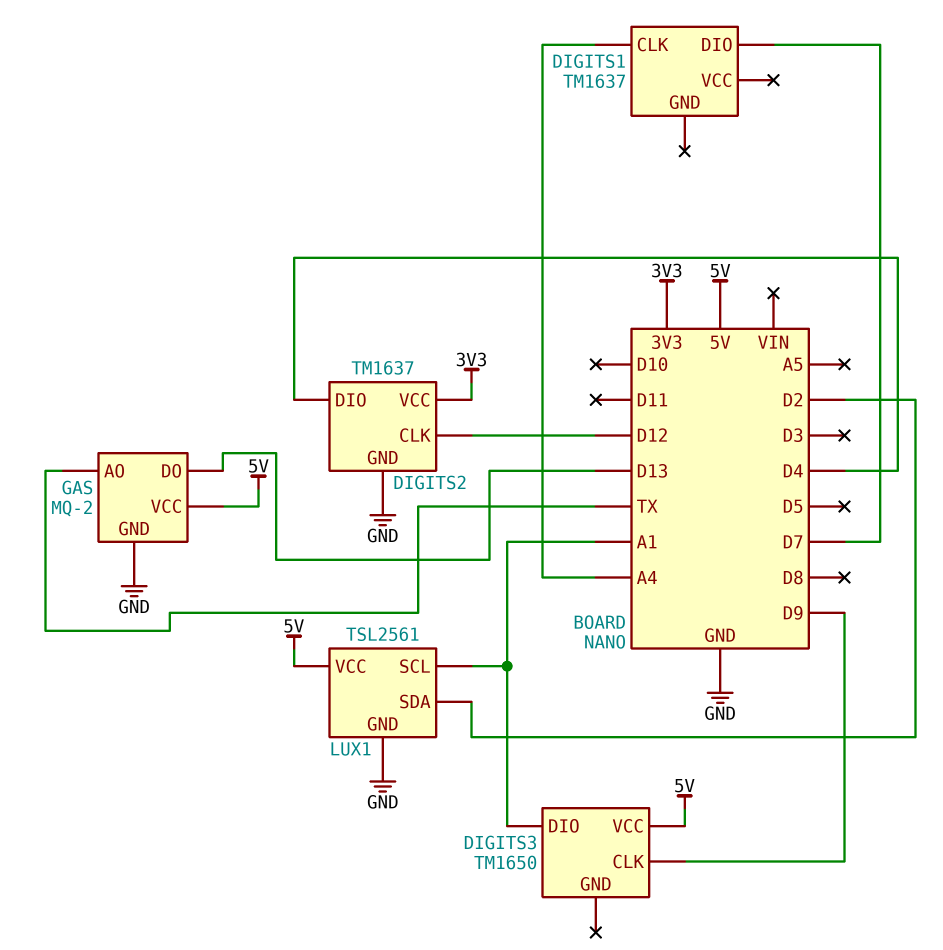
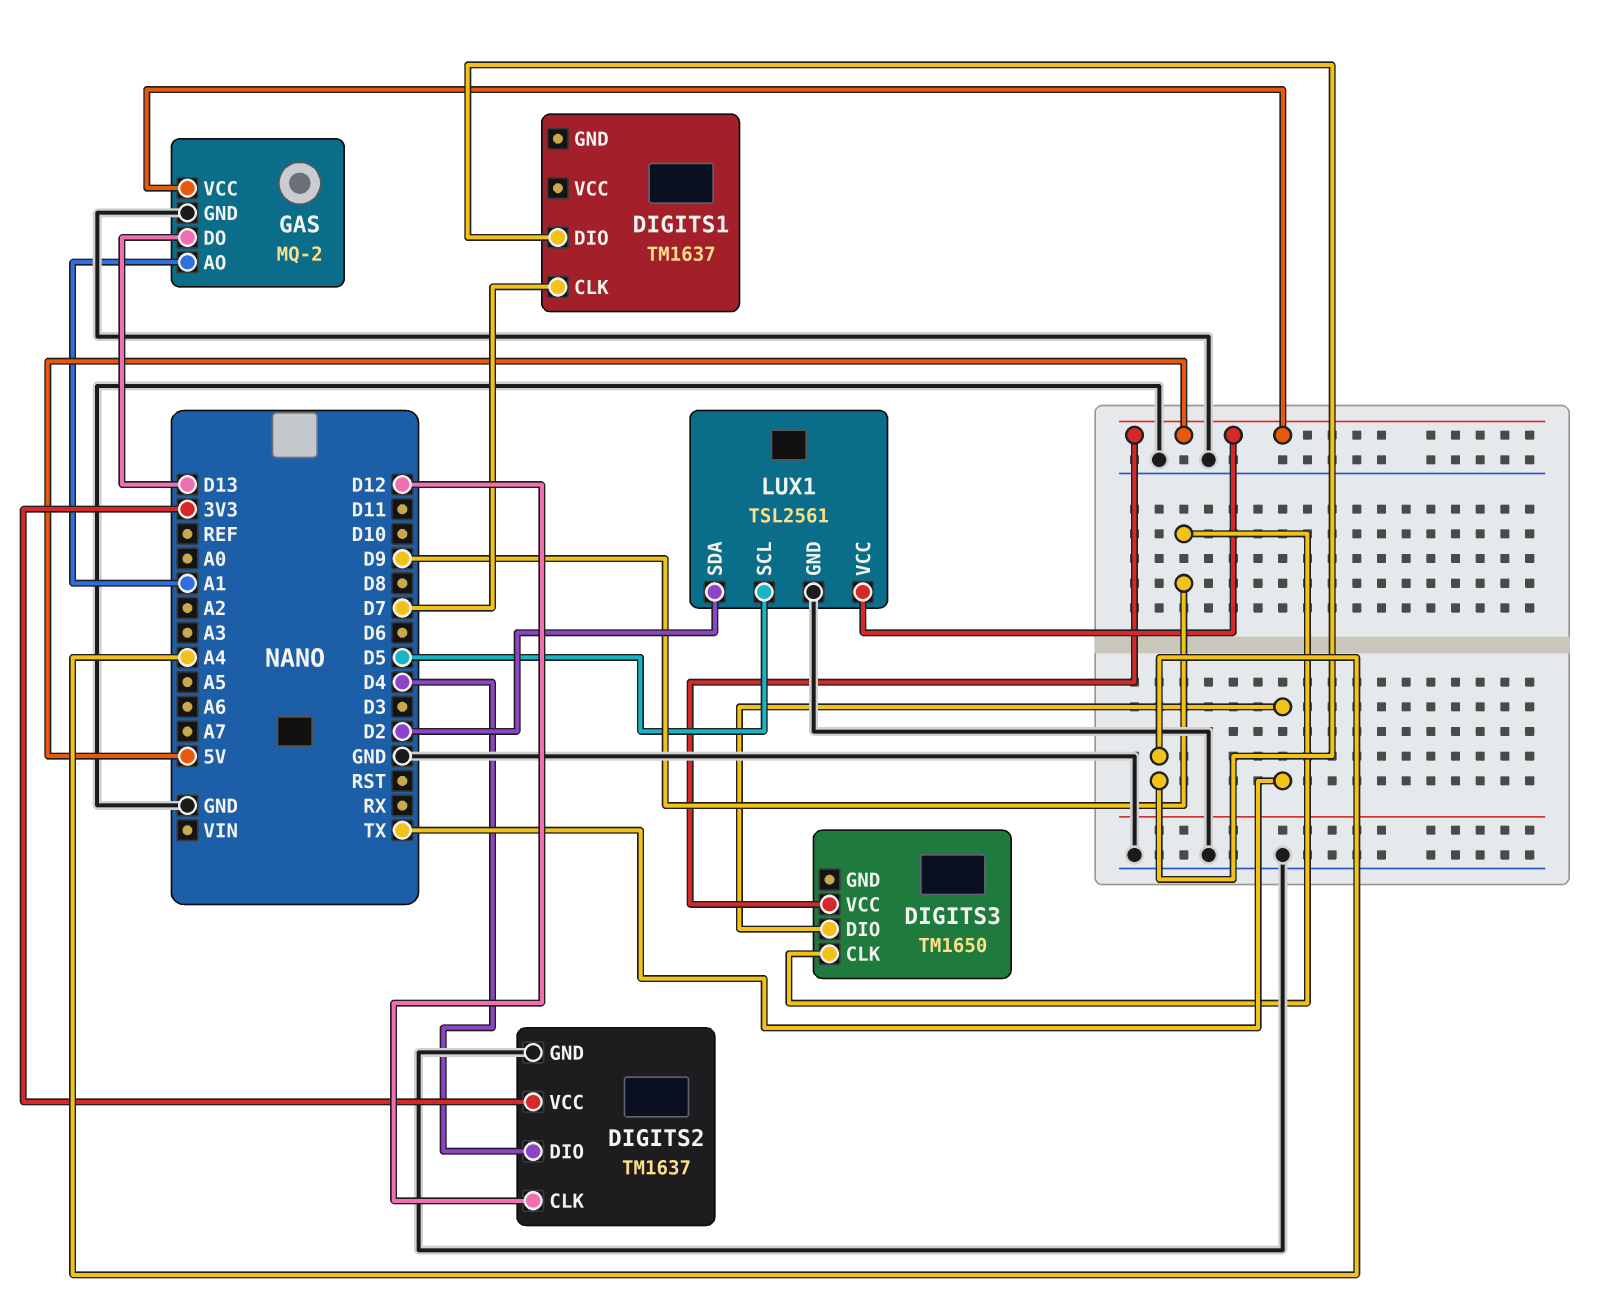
DIGITS1 pin CLK: A4 -> D7
DIGITS1 pin DIO: D7 -> A4
DIGITS3 pin DIO: A1 -> TX
GAS pin AO: TX -> A1
LUX1 pin SCL: A1 -> D5

